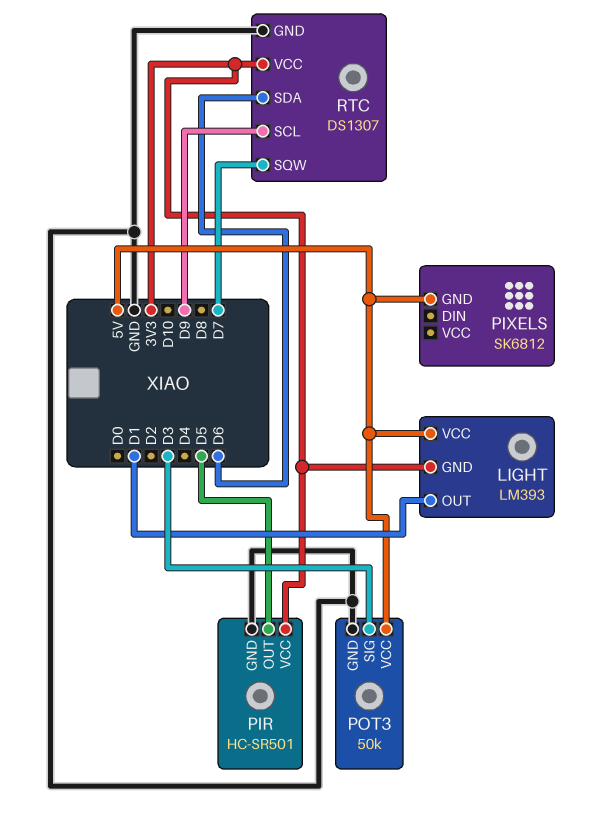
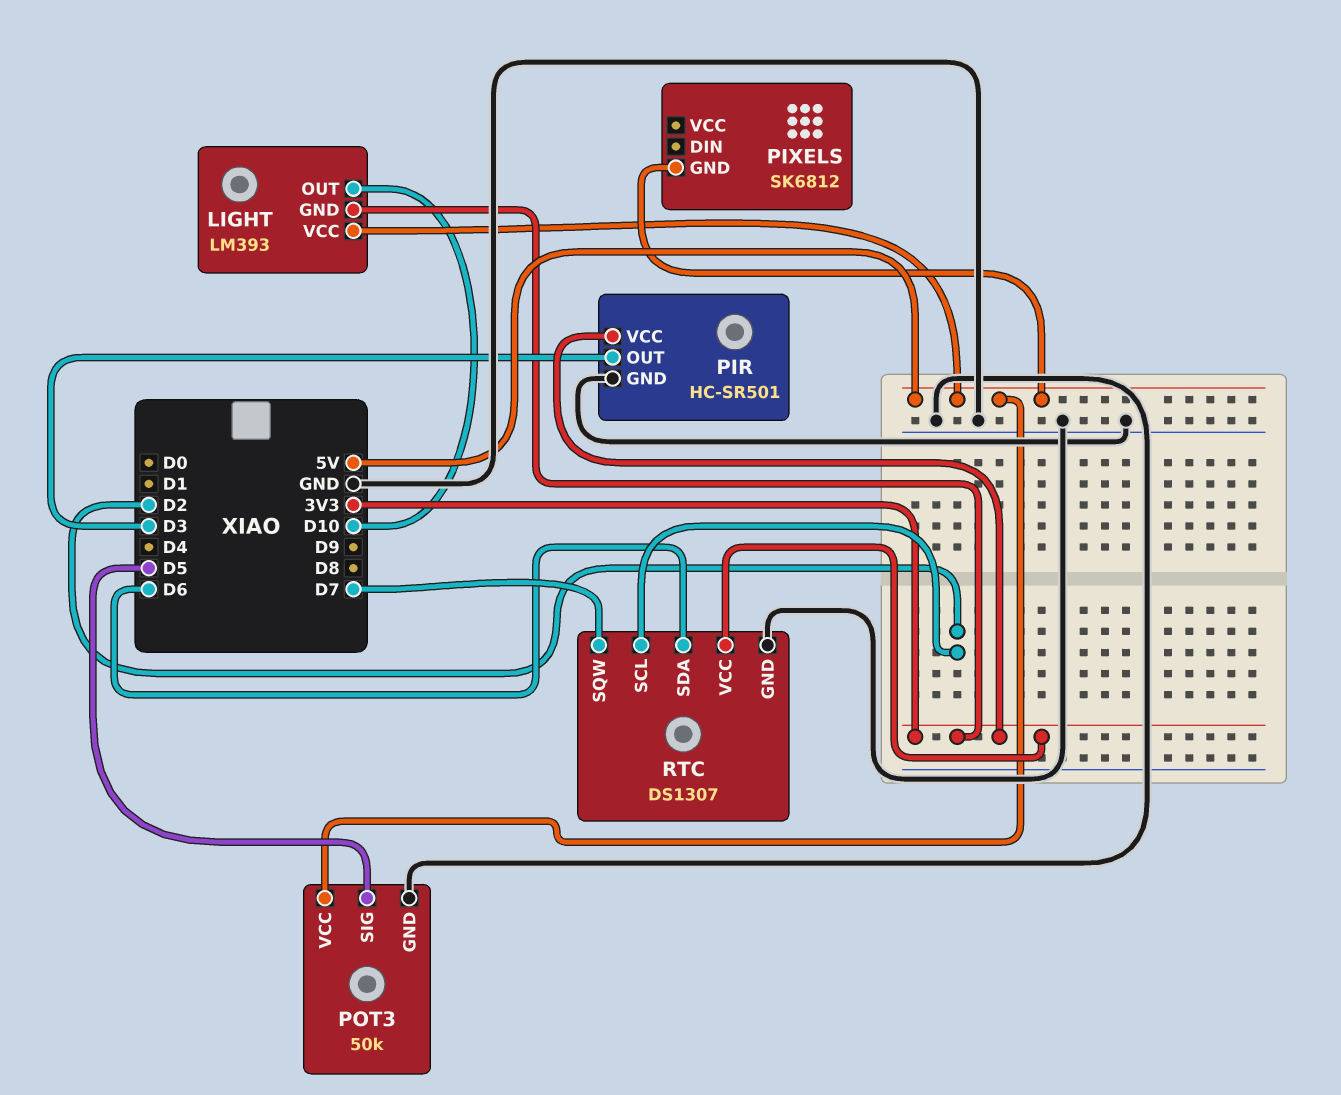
LIGHT pin OUT: D1 -> D10
PIR pin OUT: D5 -> D3
POT3 pin SIG: D3 -> D5
RTC pin SCL: D9 -> D2

